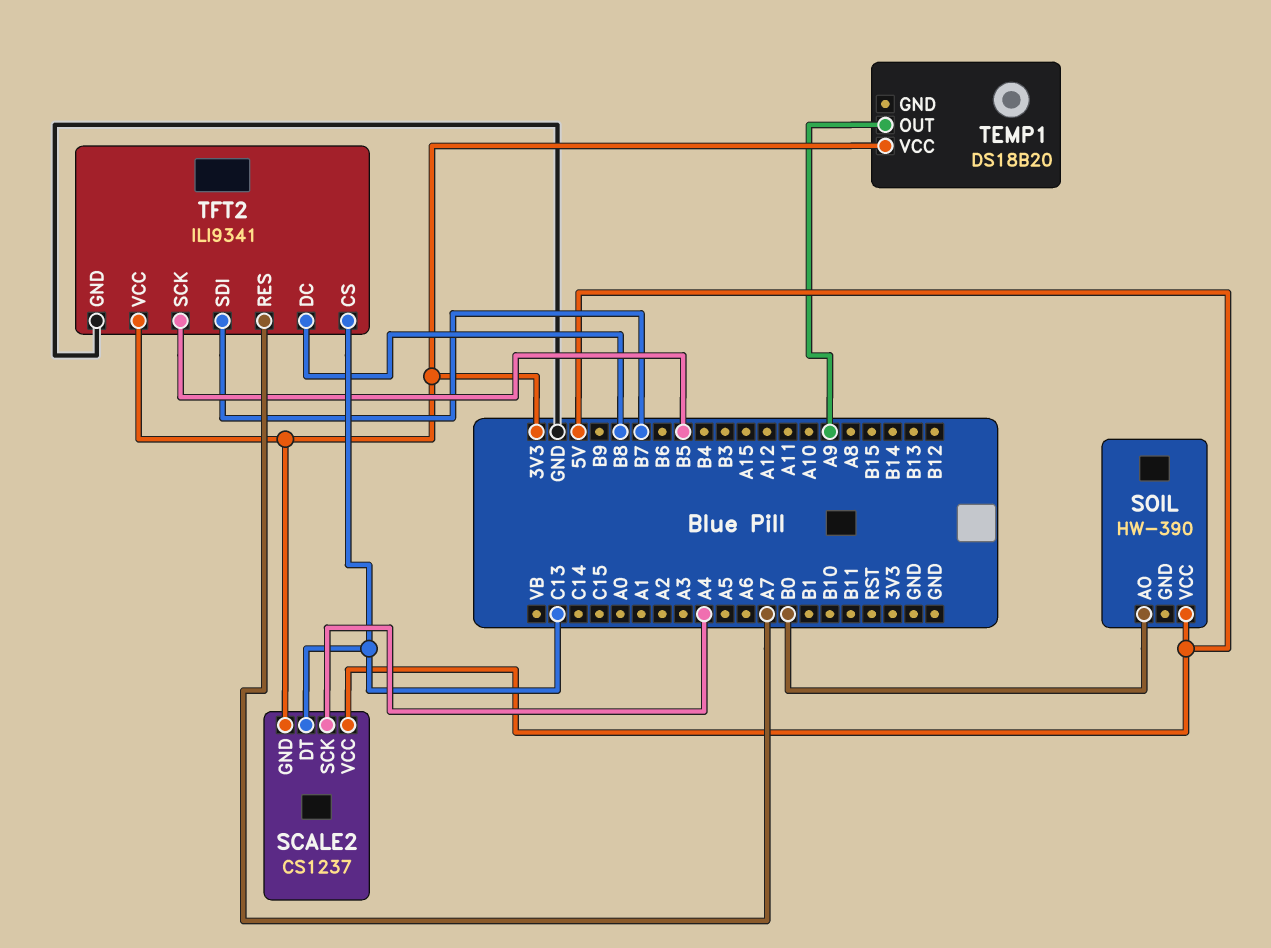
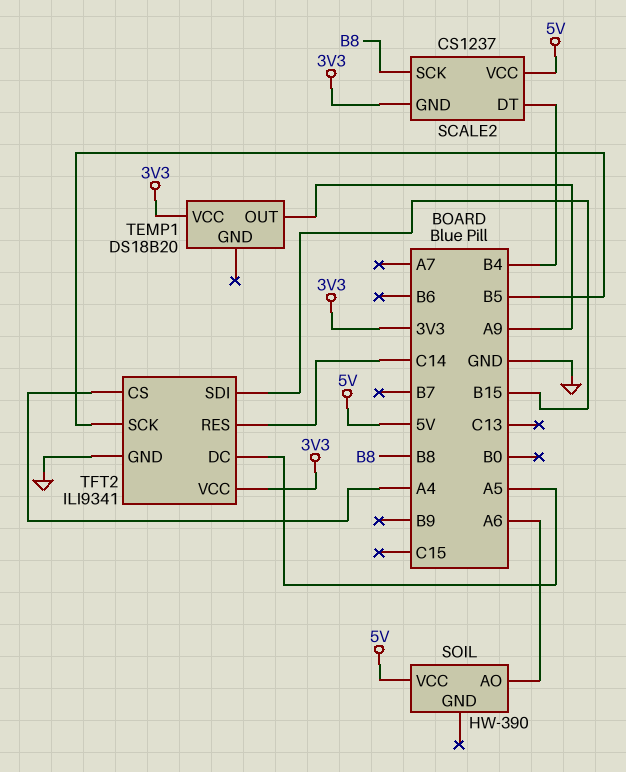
SCALE2 pin DT: C13 -> B4
SCALE2 pin SCK: A4 -> B8
SOIL pin AO: B0 -> A6
TFT2 pin CS: C13 -> A4
TFT2 pin DC: B8 -> A5
TFT2 pin RES: A7 -> C14
TFT2 pin SDI: B7 -> B15

